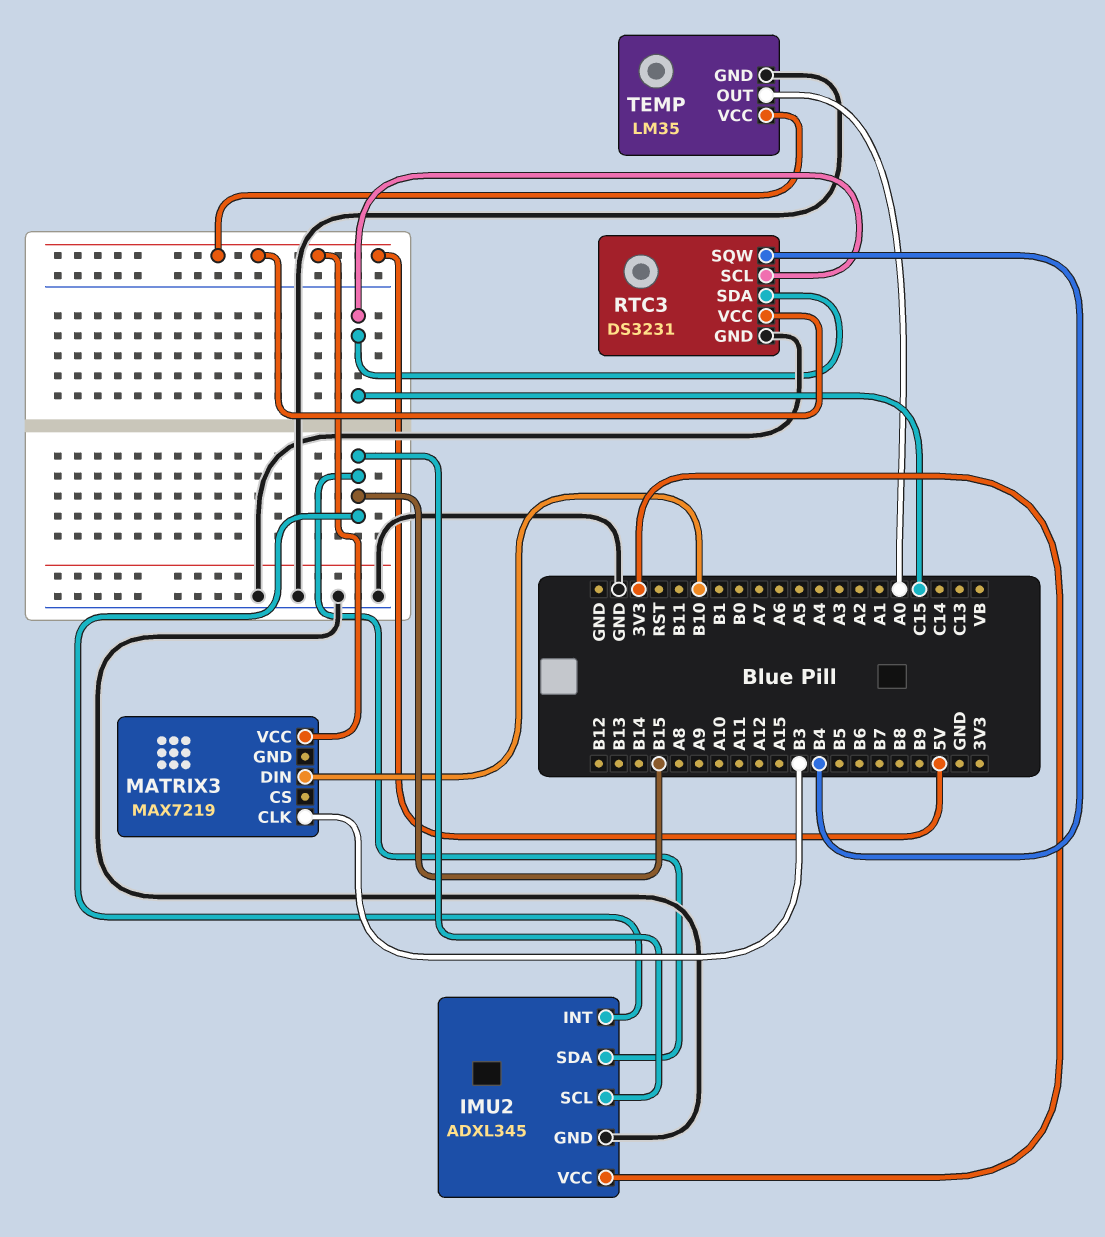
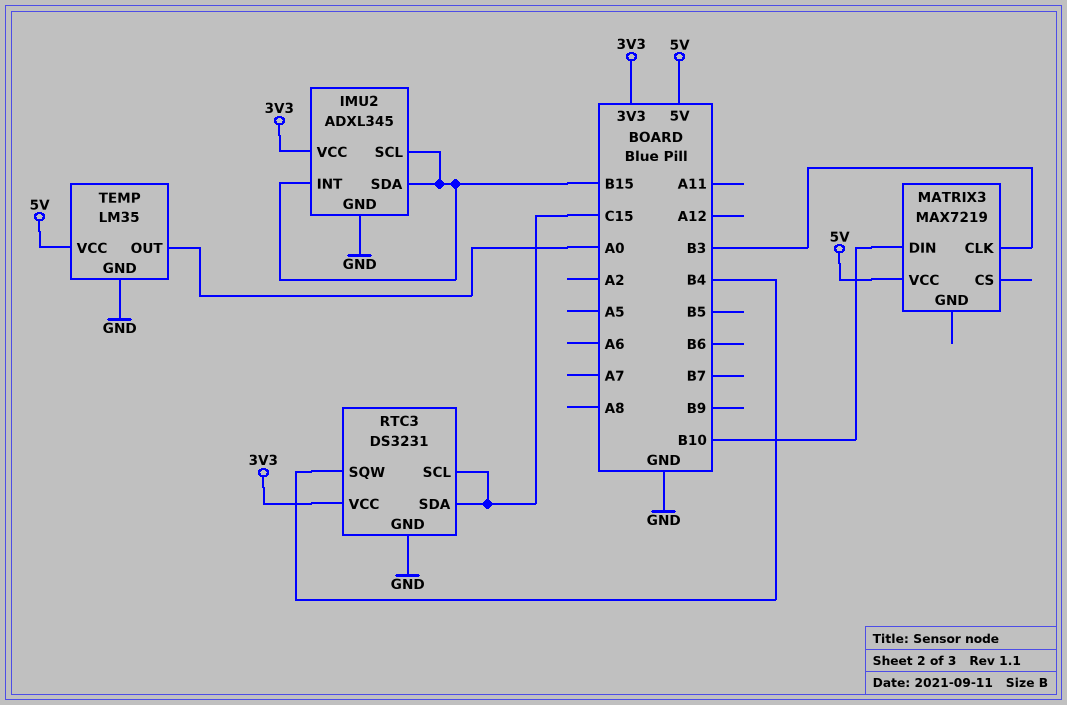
RTC3 pin VCC: 5V -> 3V3

